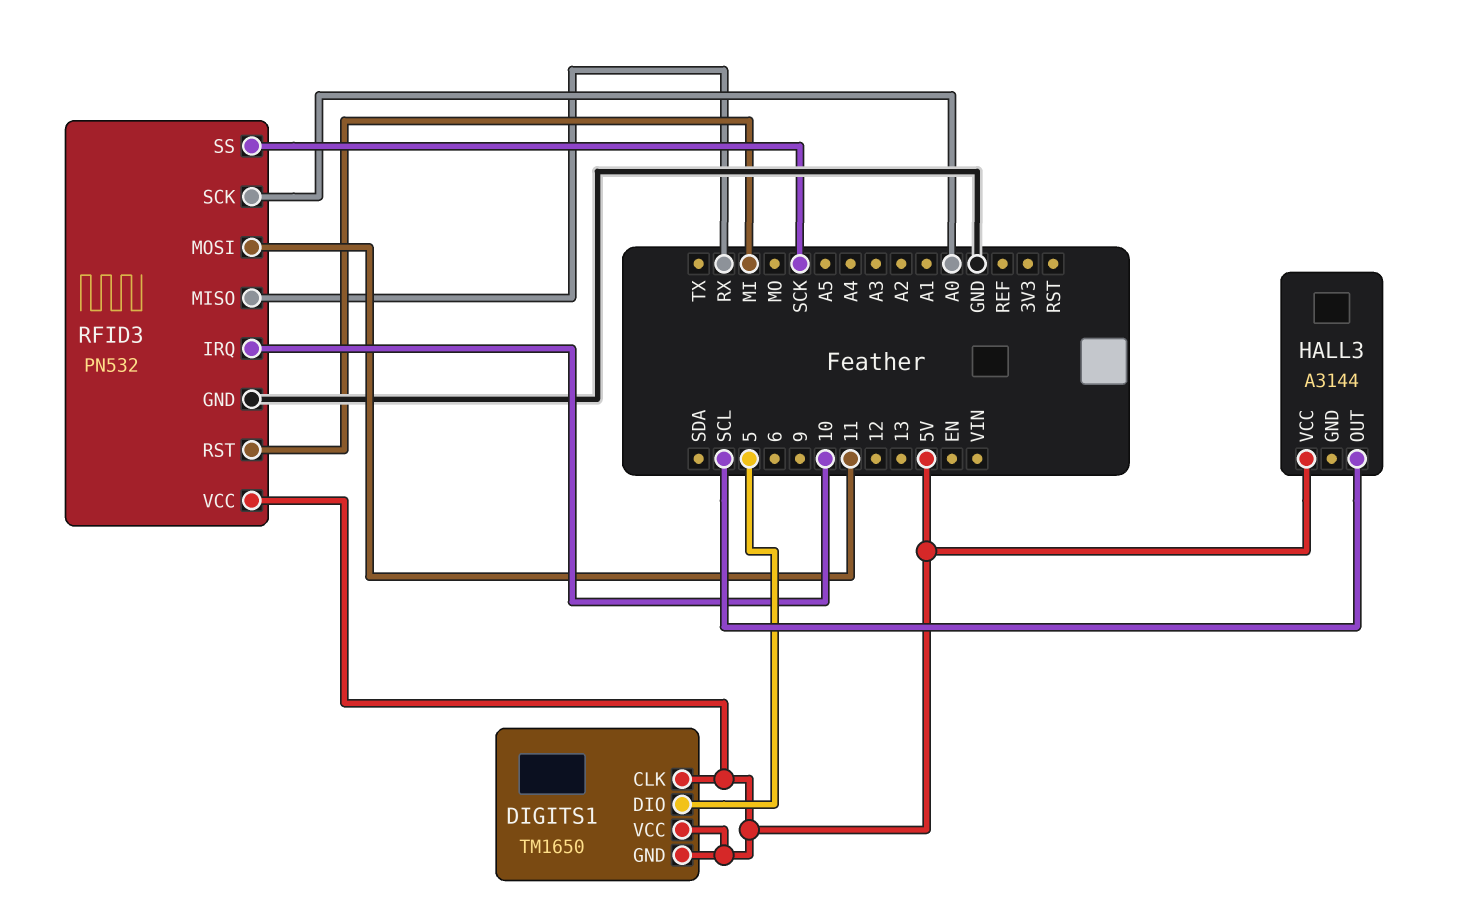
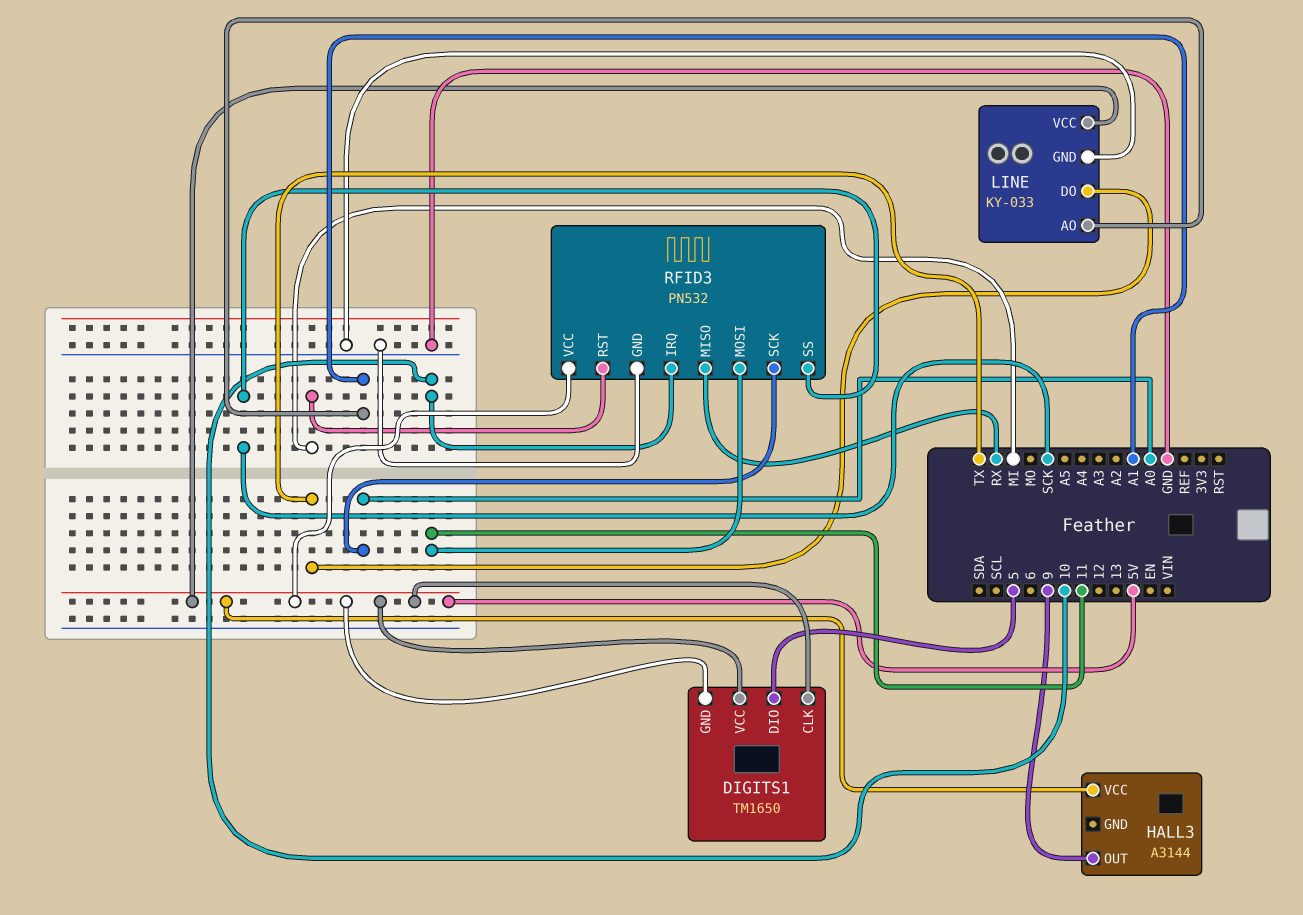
HALL3 pin OUT: SCL -> 9
LINE: none -> KY-033
LINE pin AO: none -> A1
LINE pin DO: none -> TX
LINE pin GND: none -> GND
LINE pin VCC: none -> 5V

